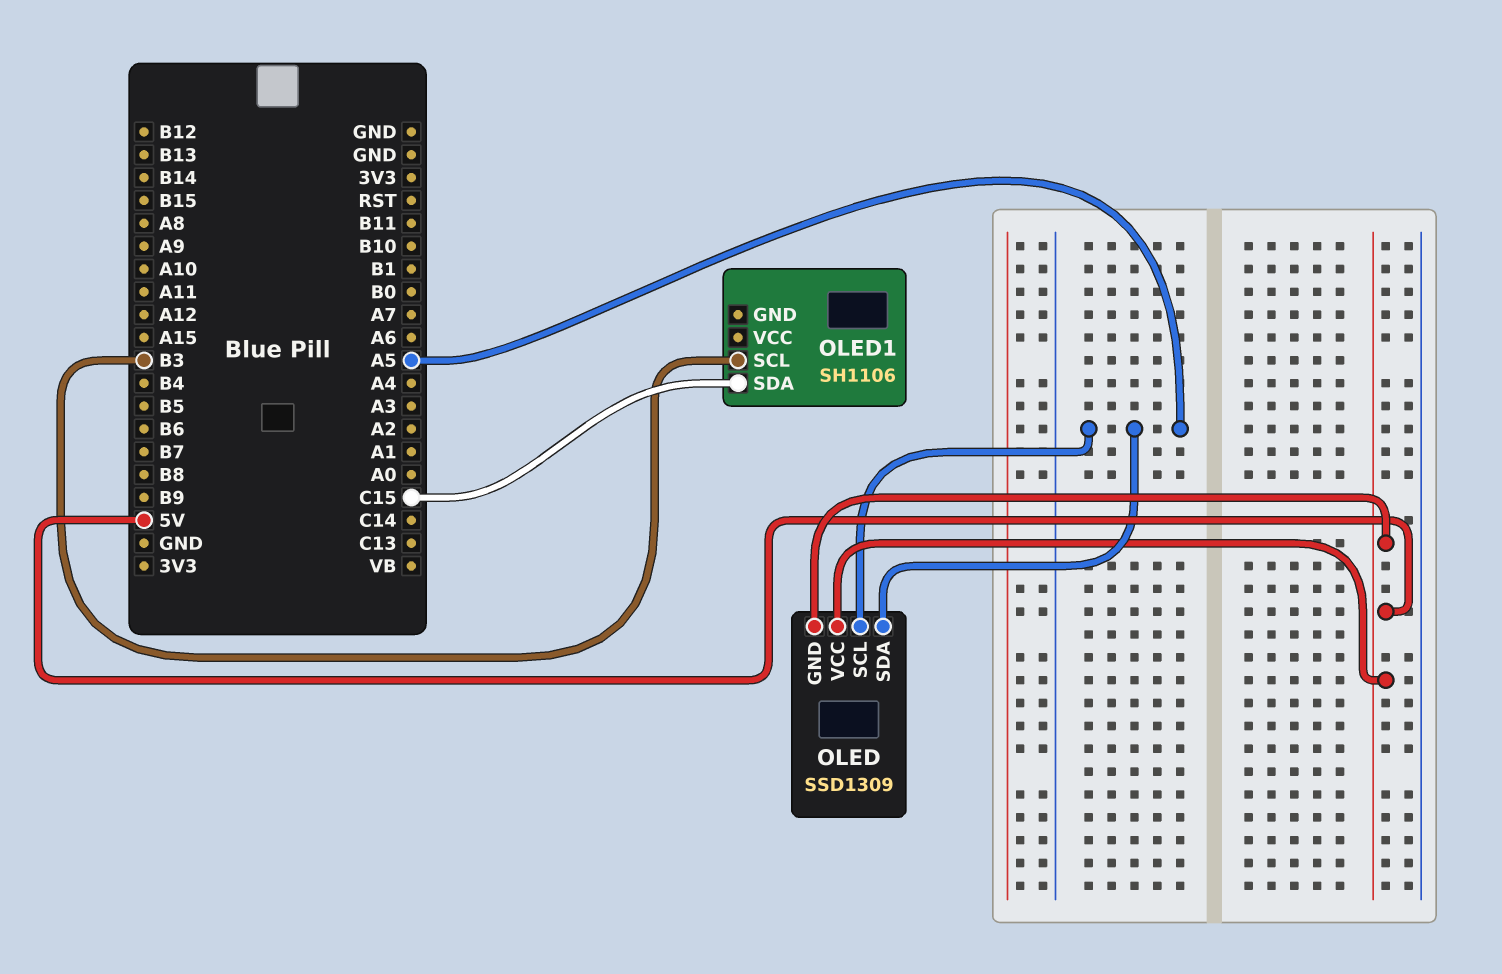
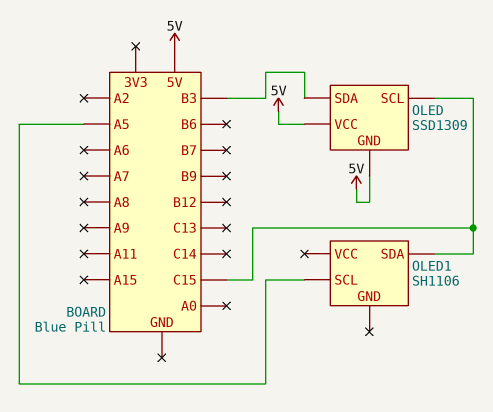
OLED pin SCL: A5 -> C15
OLED pin SDA: A5 -> B3
OLED1 pin SCL: B3 -> A5

